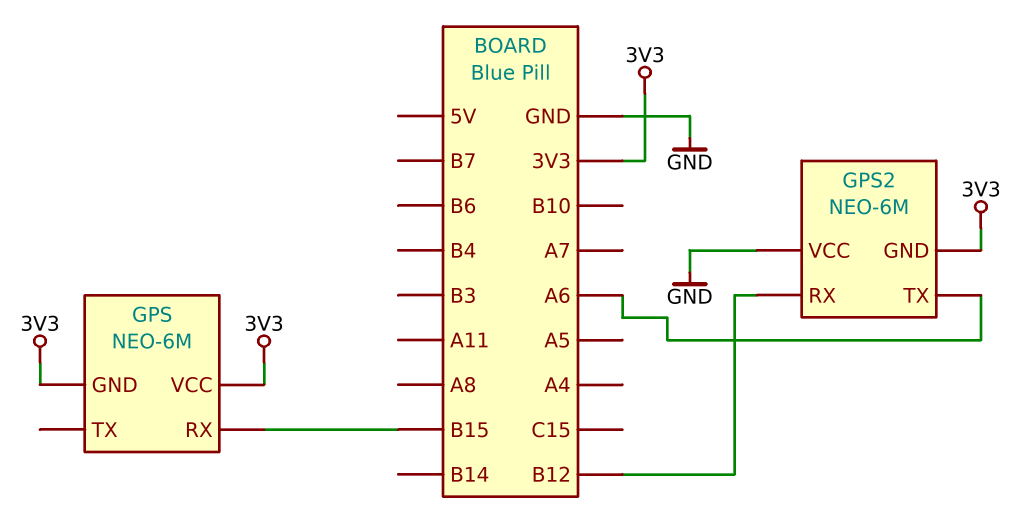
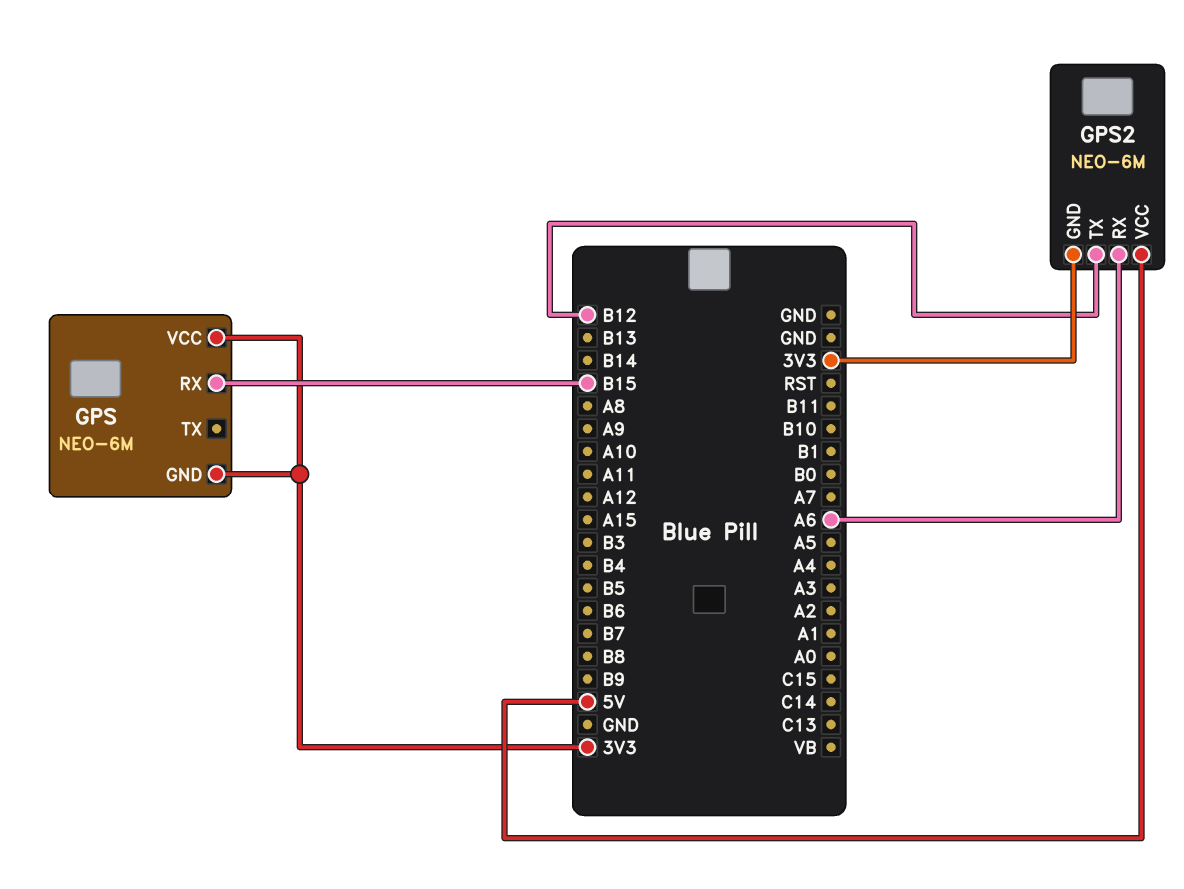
GPS2 pin RX: B12 -> A6
GPS2 pin TX: A6 -> B12
GPS2 pin VCC: GND -> 5V

